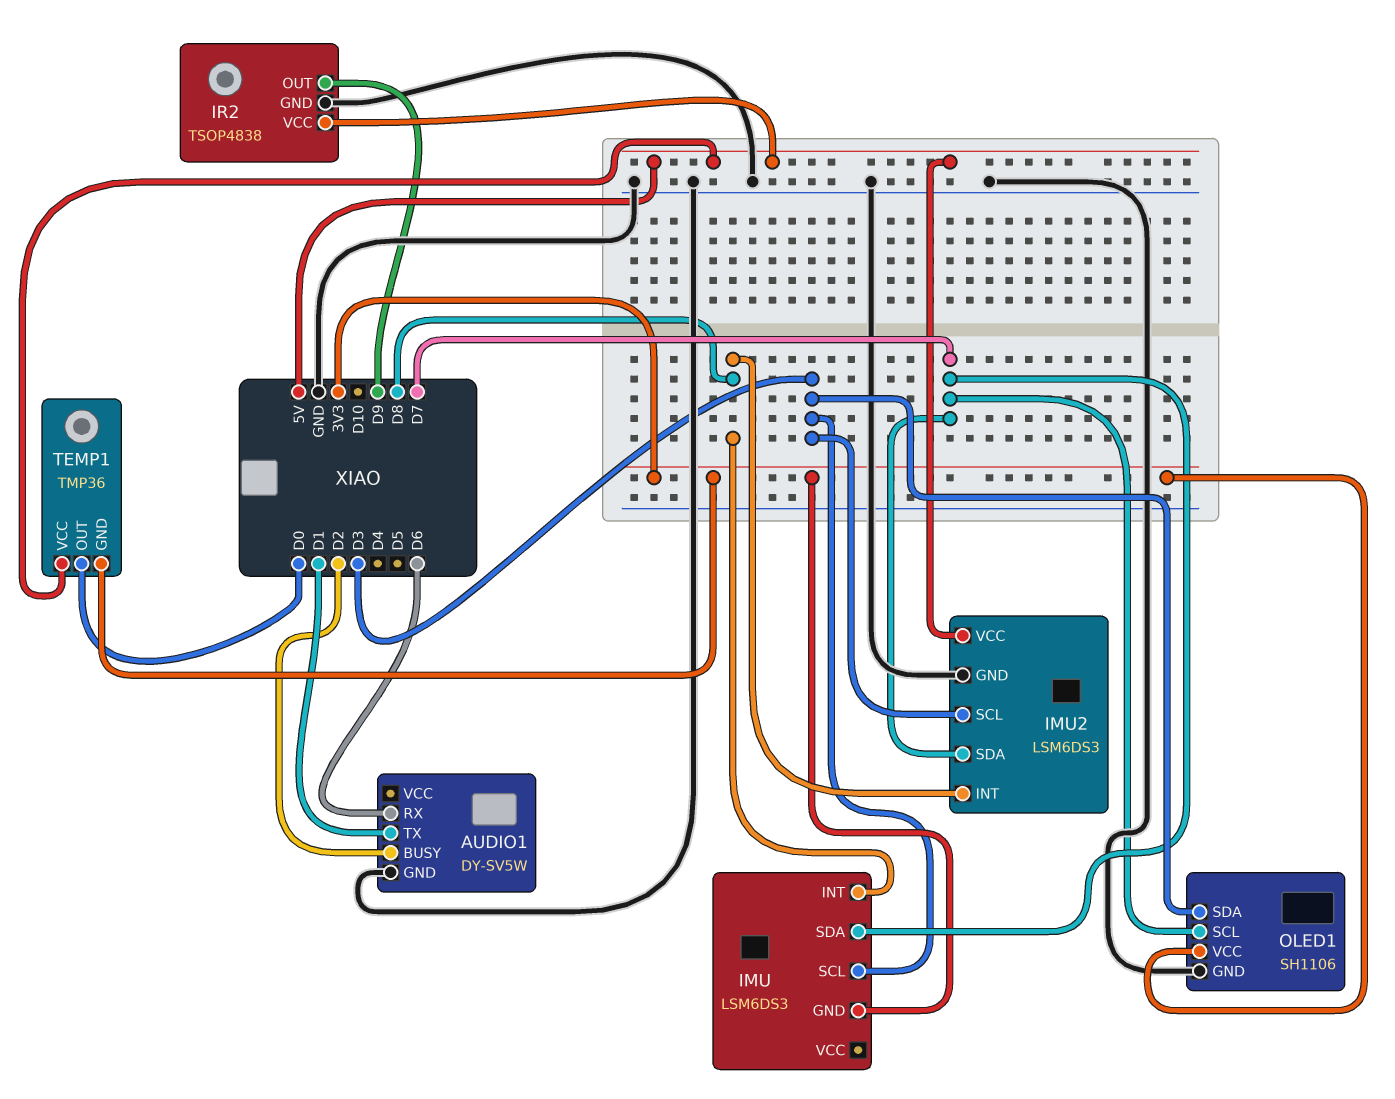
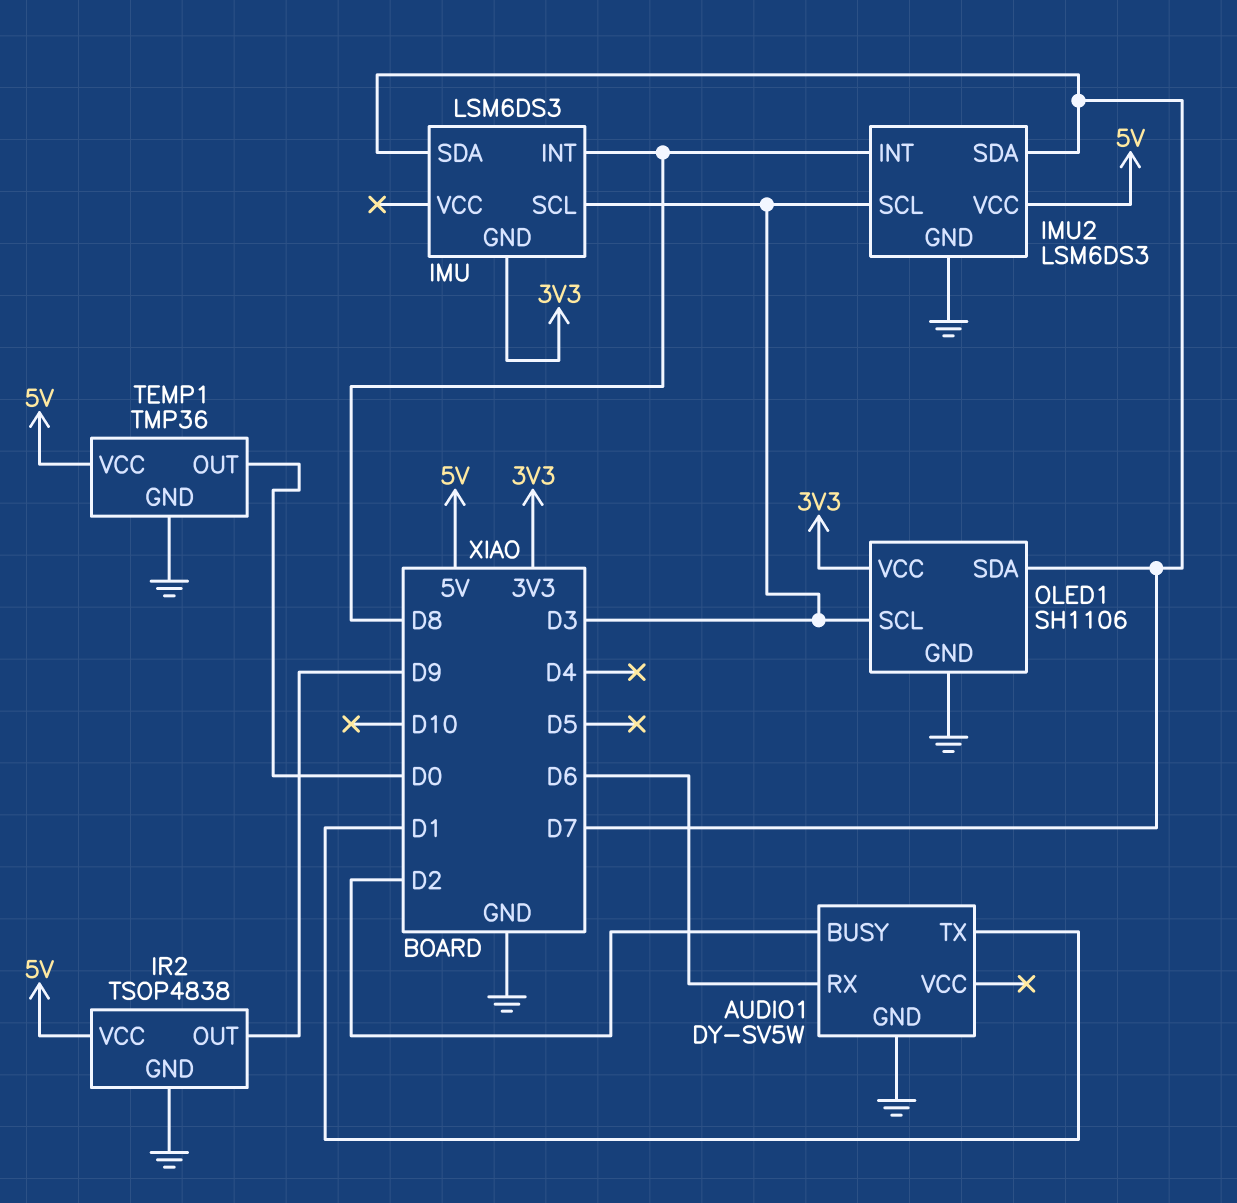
OLED1 pin SCL: D7 -> D3
OLED1 pin SDA: D3 -> D7
TEMP1 pin GND: 3V3 -> GND

